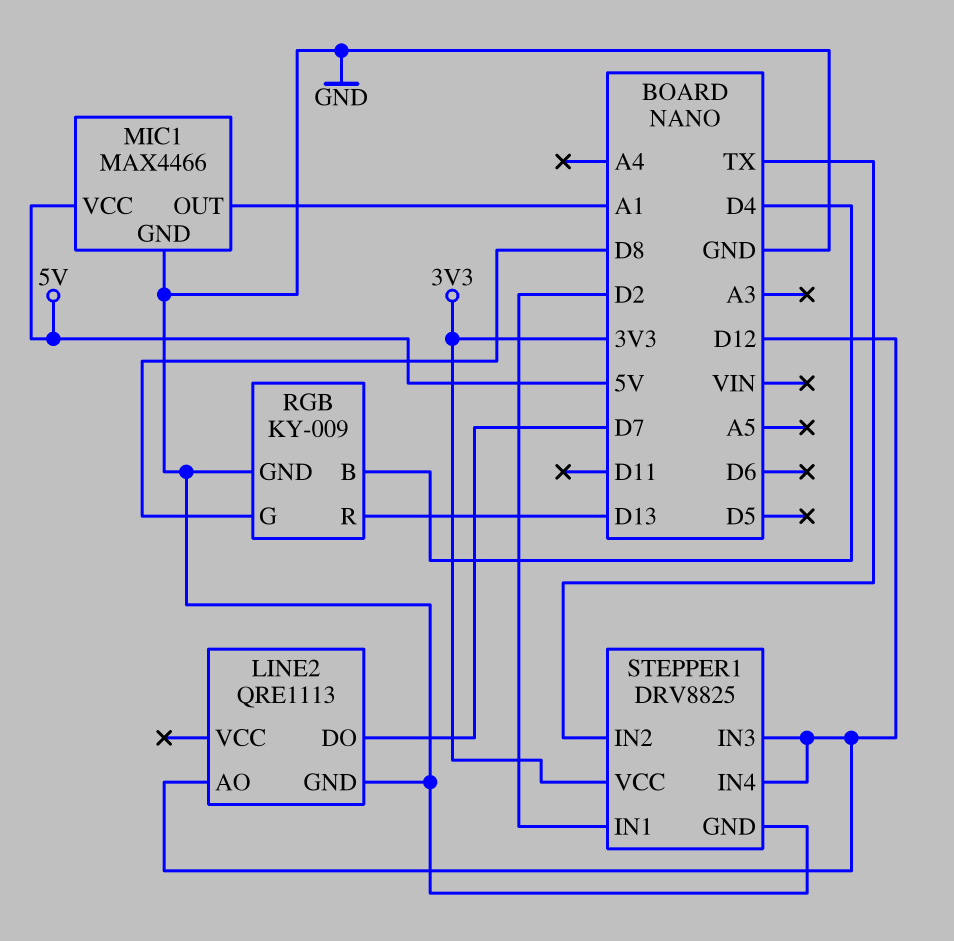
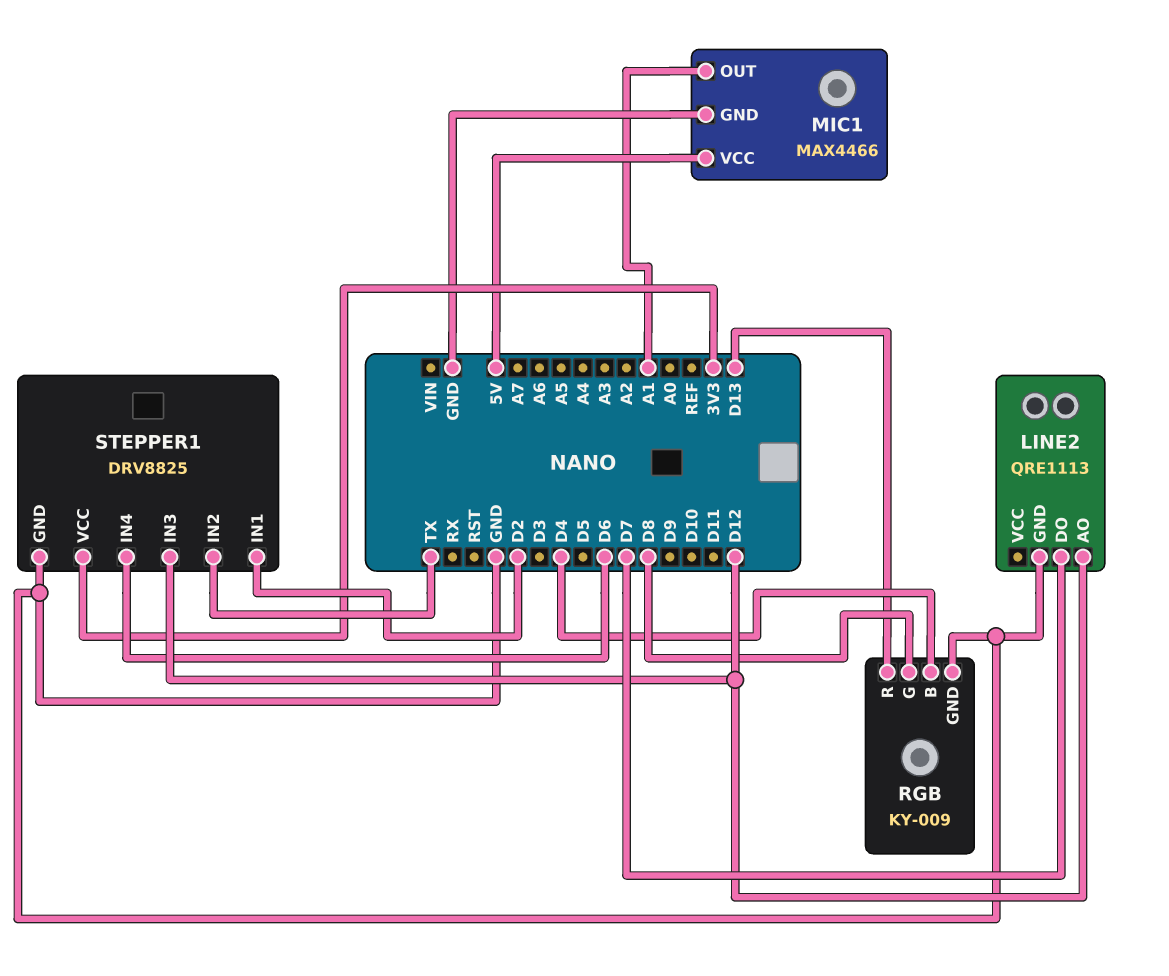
STEPPER1 pin IN4: D12 -> D6

